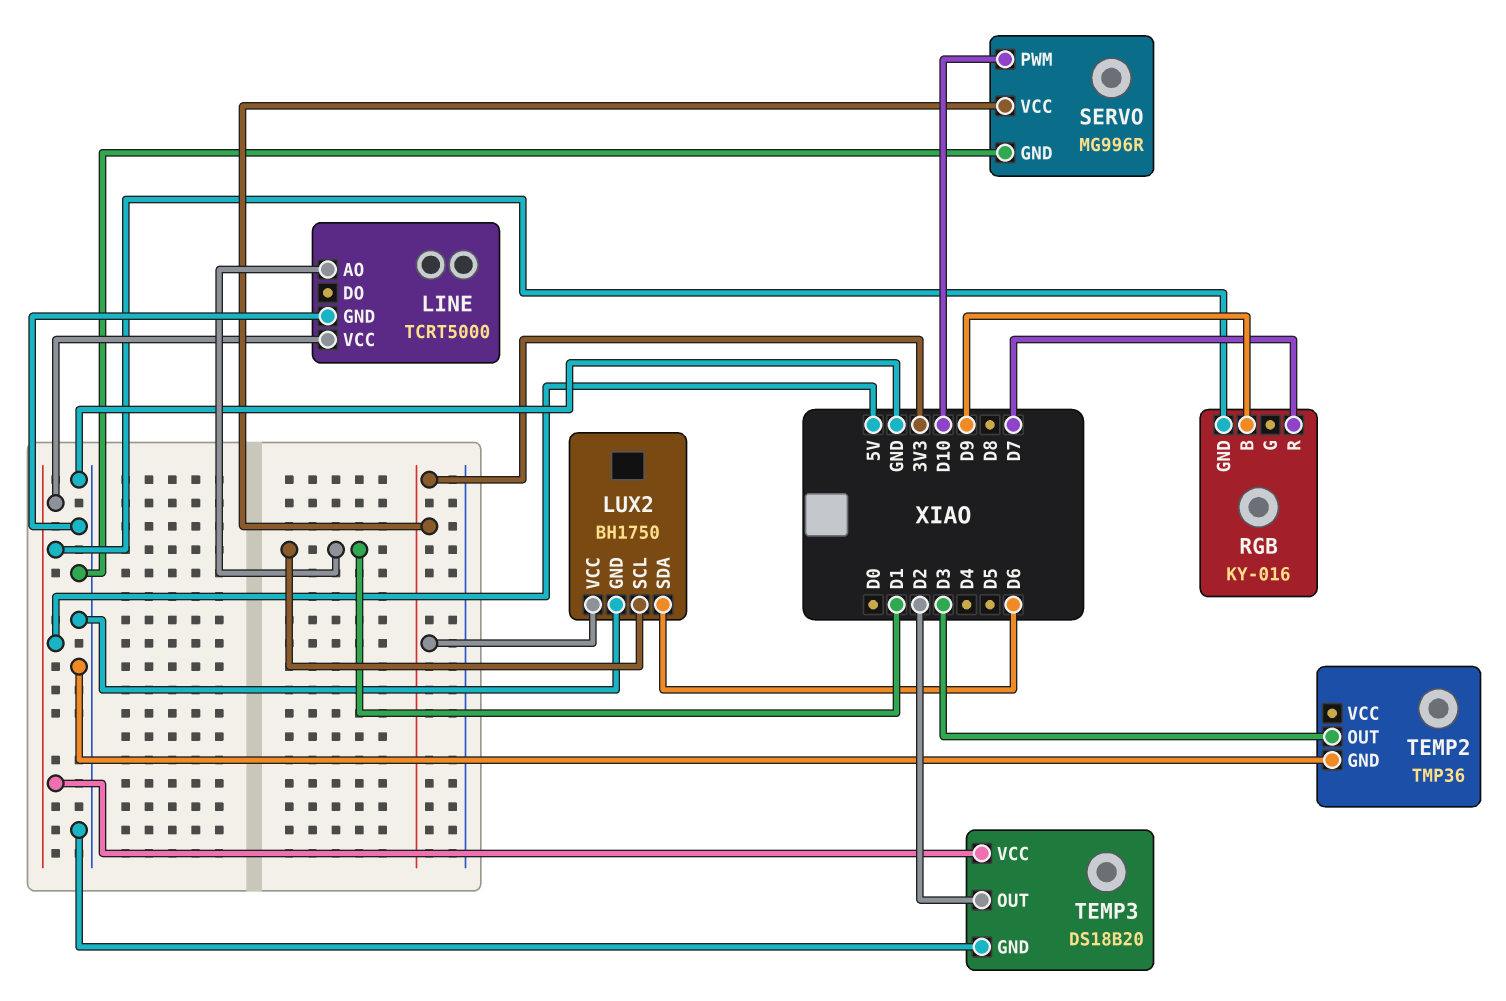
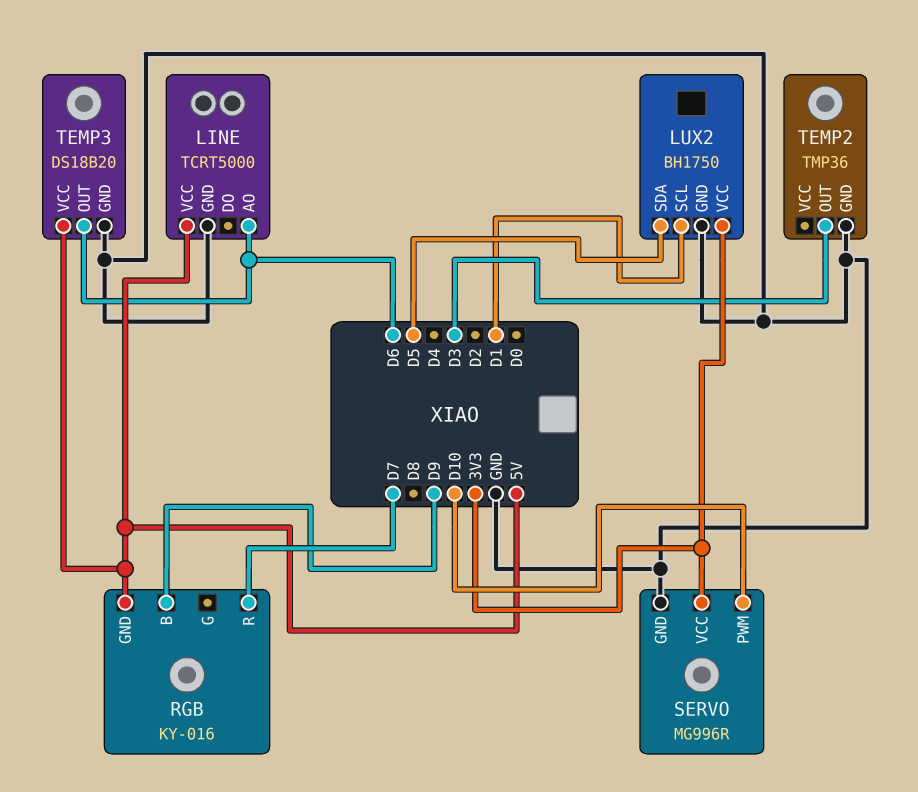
LINE pin AO: D1 -> D6
LUX2 pin SDA: D6 -> D5
TEMP3 pin OUT: D2 -> D6

